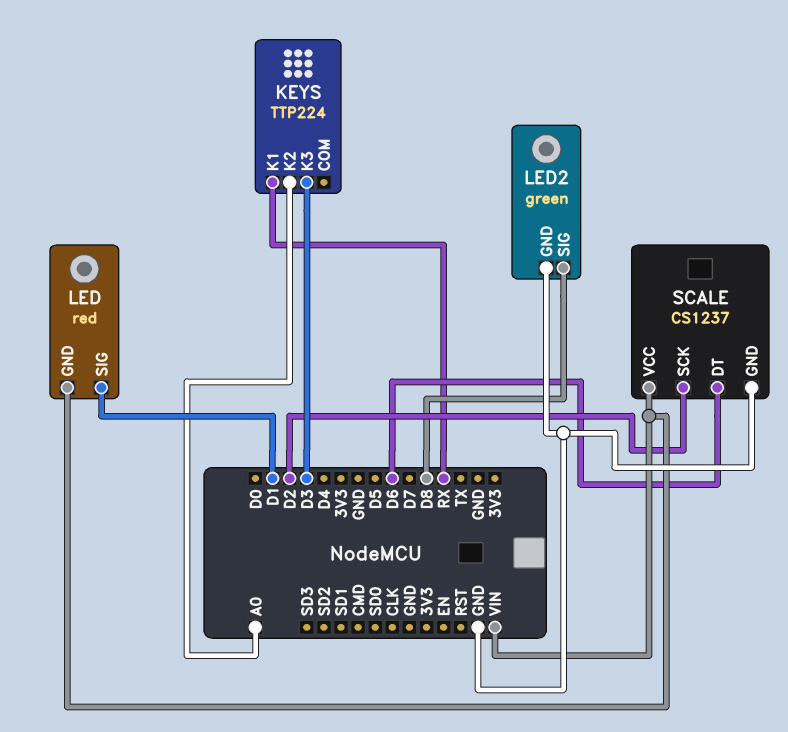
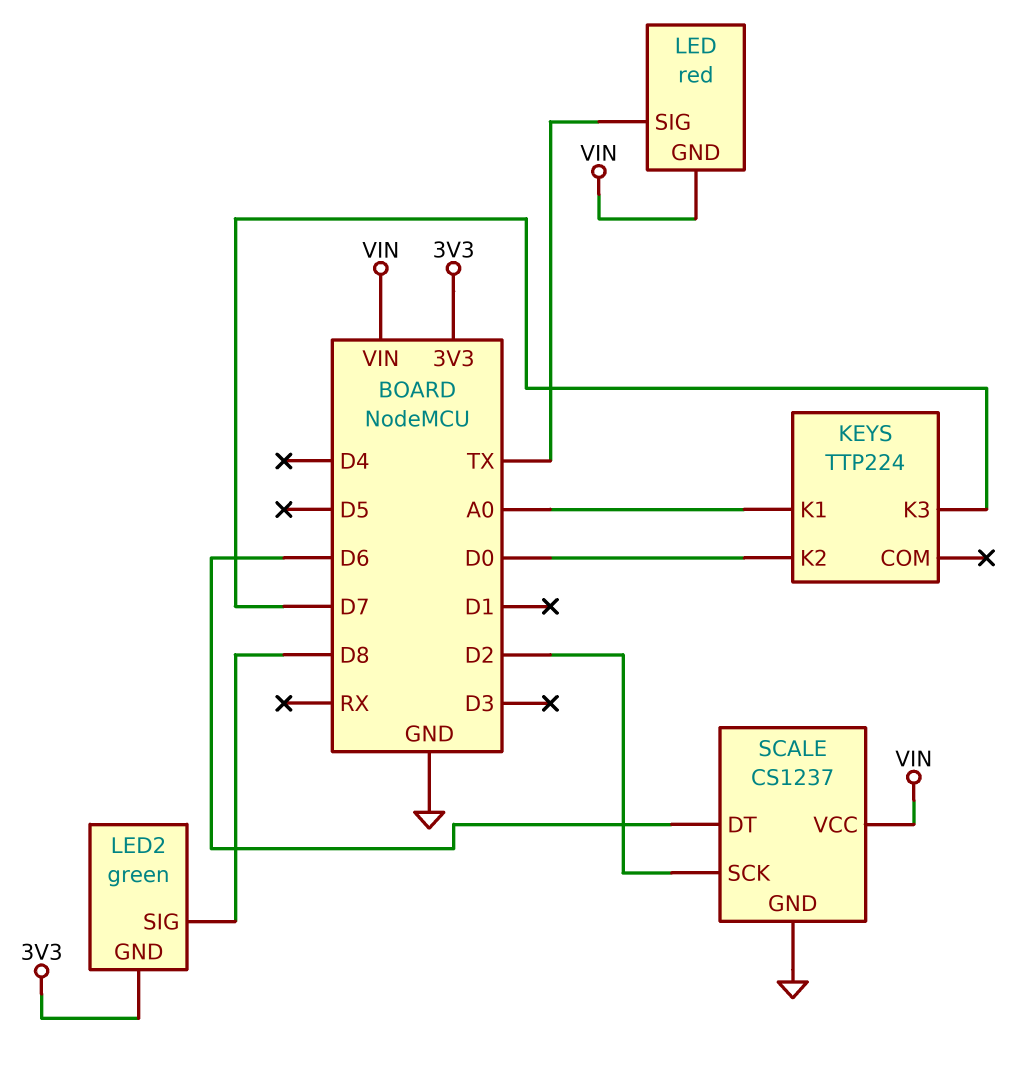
KEYS pin K1: RX -> A0
KEYS pin K2: A0 -> D0
KEYS pin K3: D3 -> D7
LED pin SIG: D1 -> TX
LED2 pin GND: GND -> 3V3

